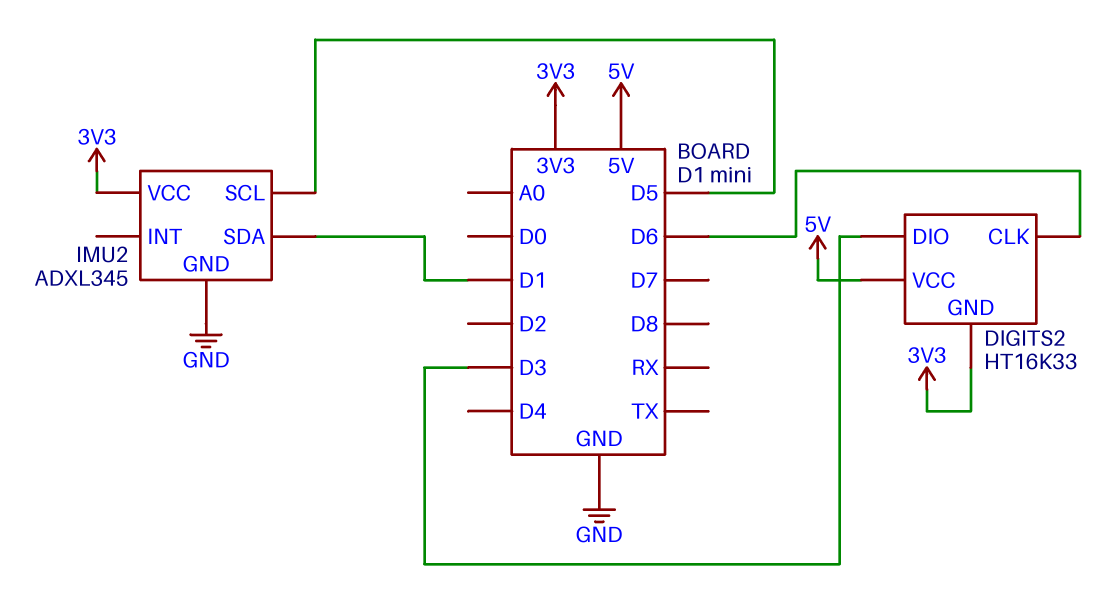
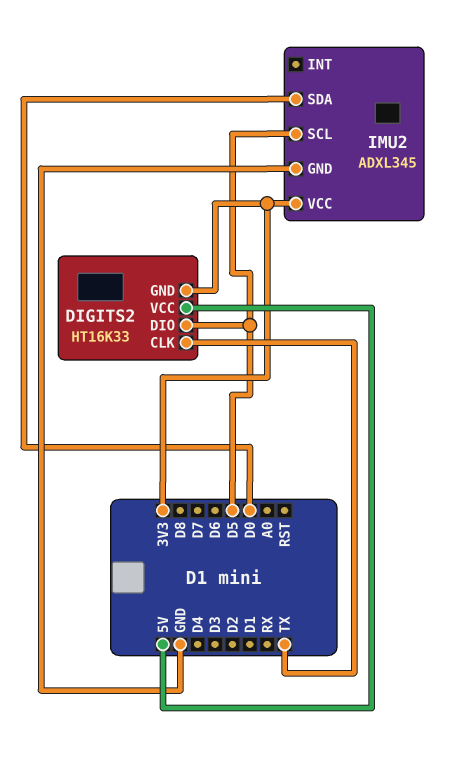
DIGITS2 pin CLK: D6 -> TX
DIGITS2 pin DIO: D3 -> D5
IMU2 pin SDA: D1 -> D0

